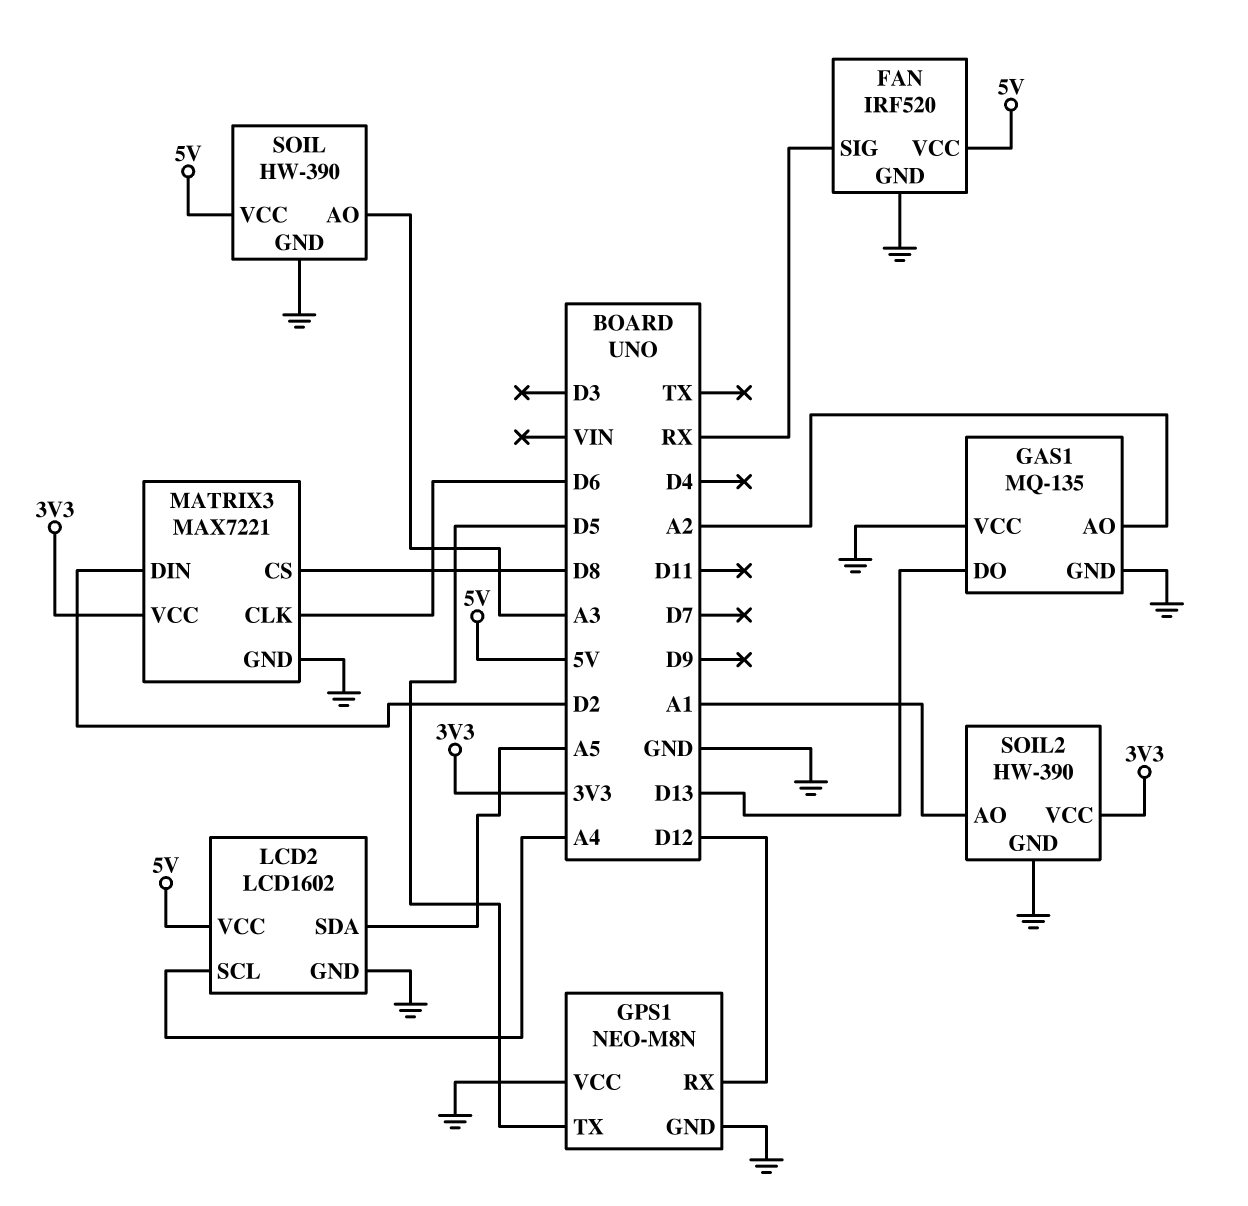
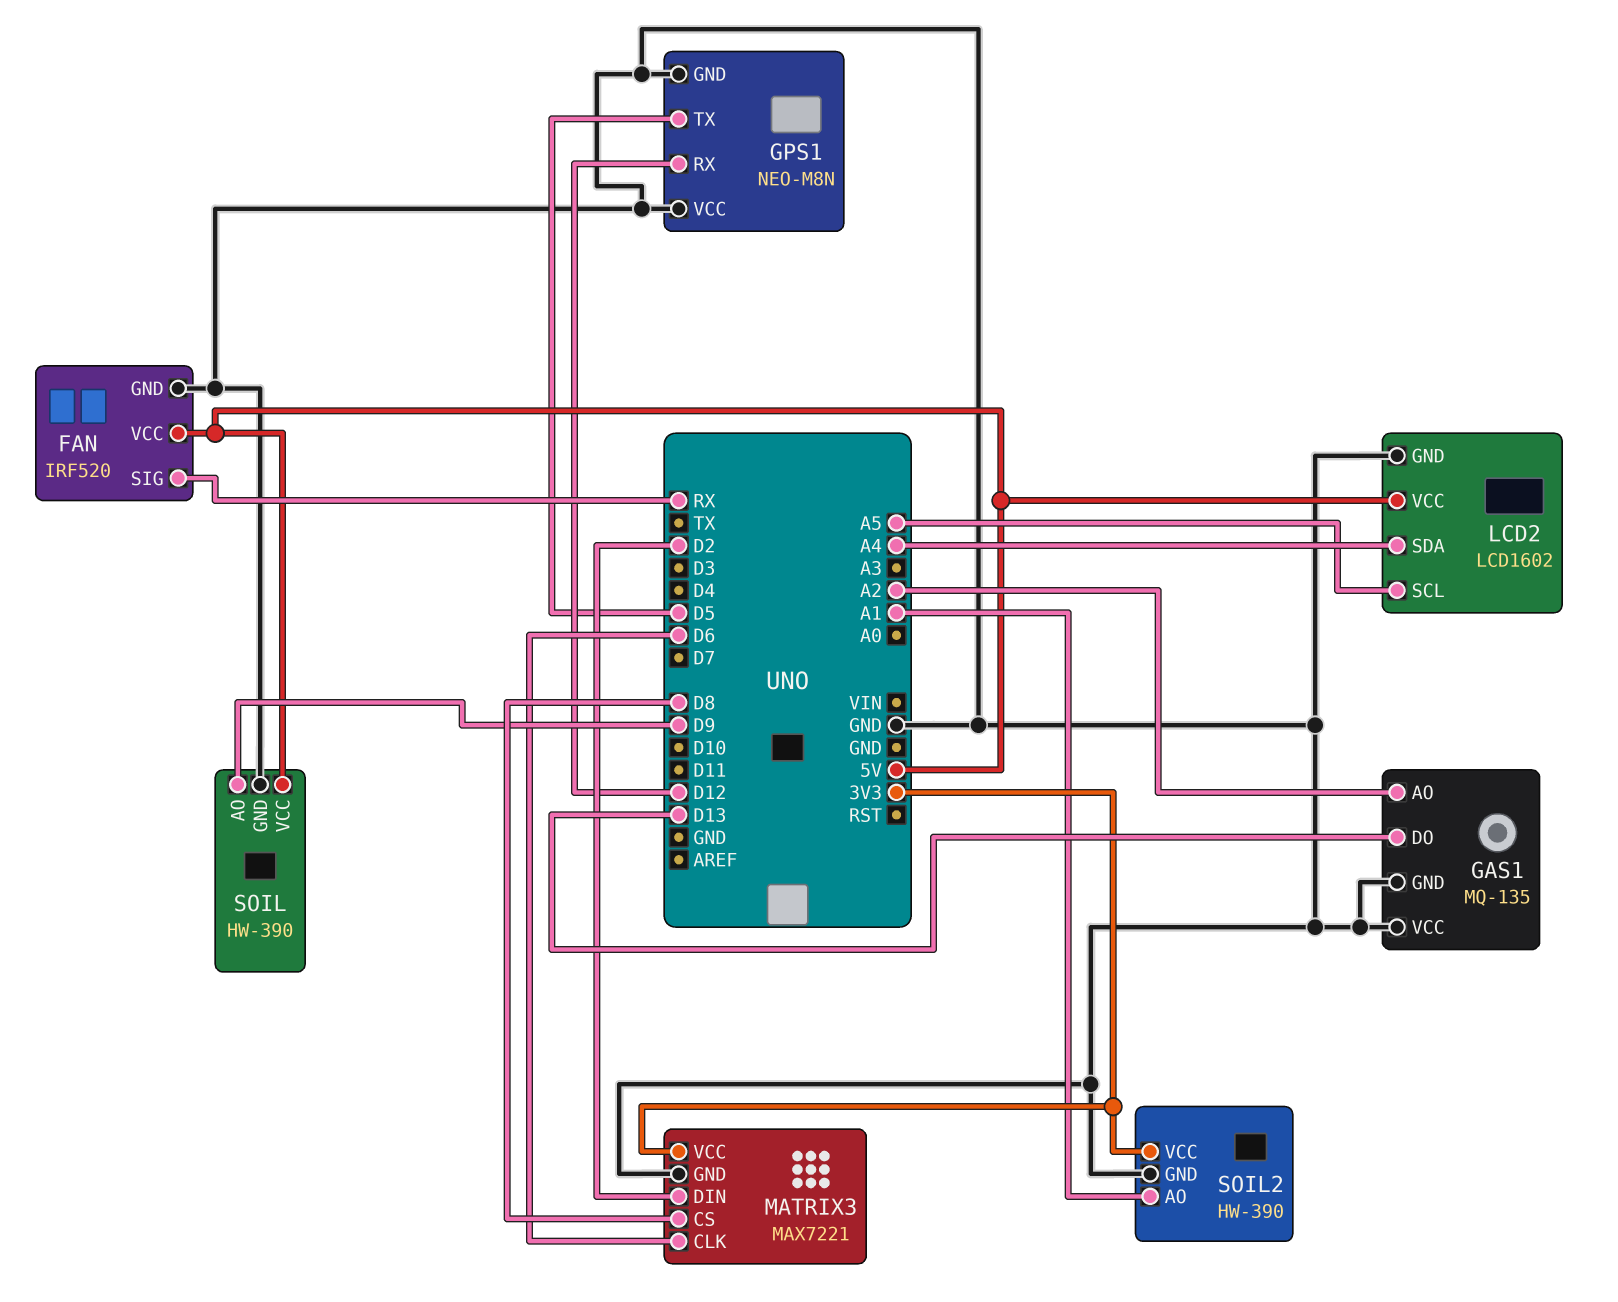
LCD2 pin SCL: A4 -> A5
LCD2 pin SDA: A5 -> A4
SOIL pin AO: A3 -> D9

